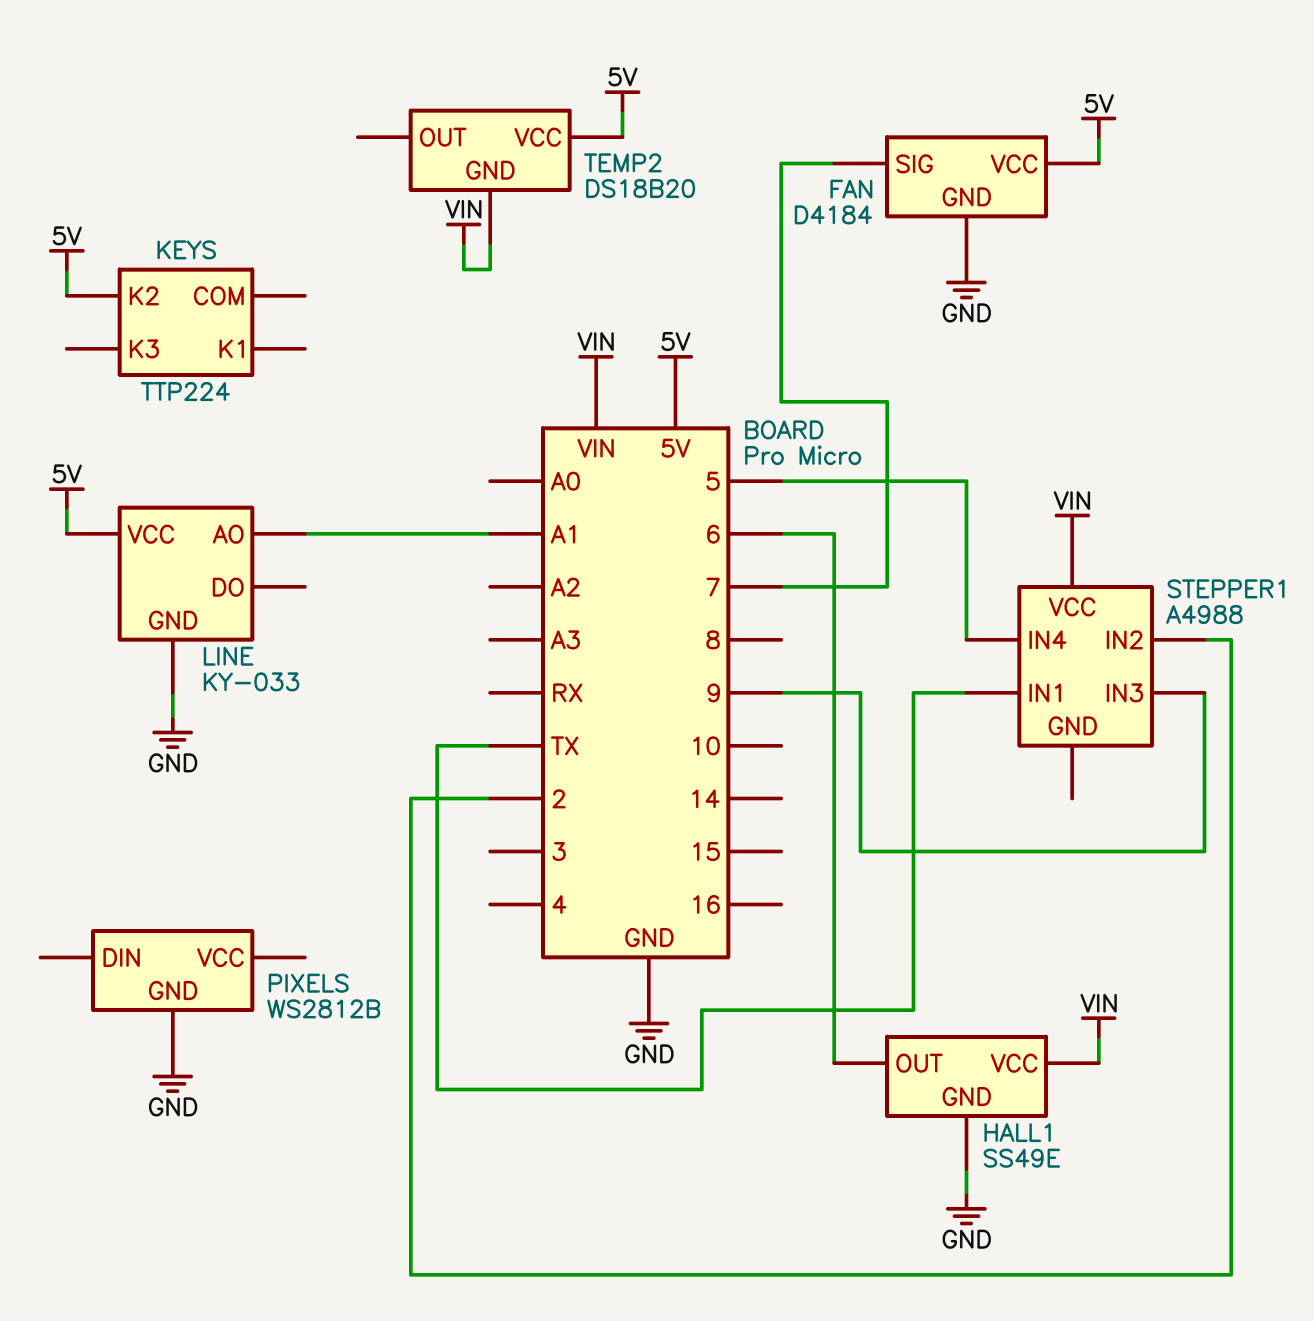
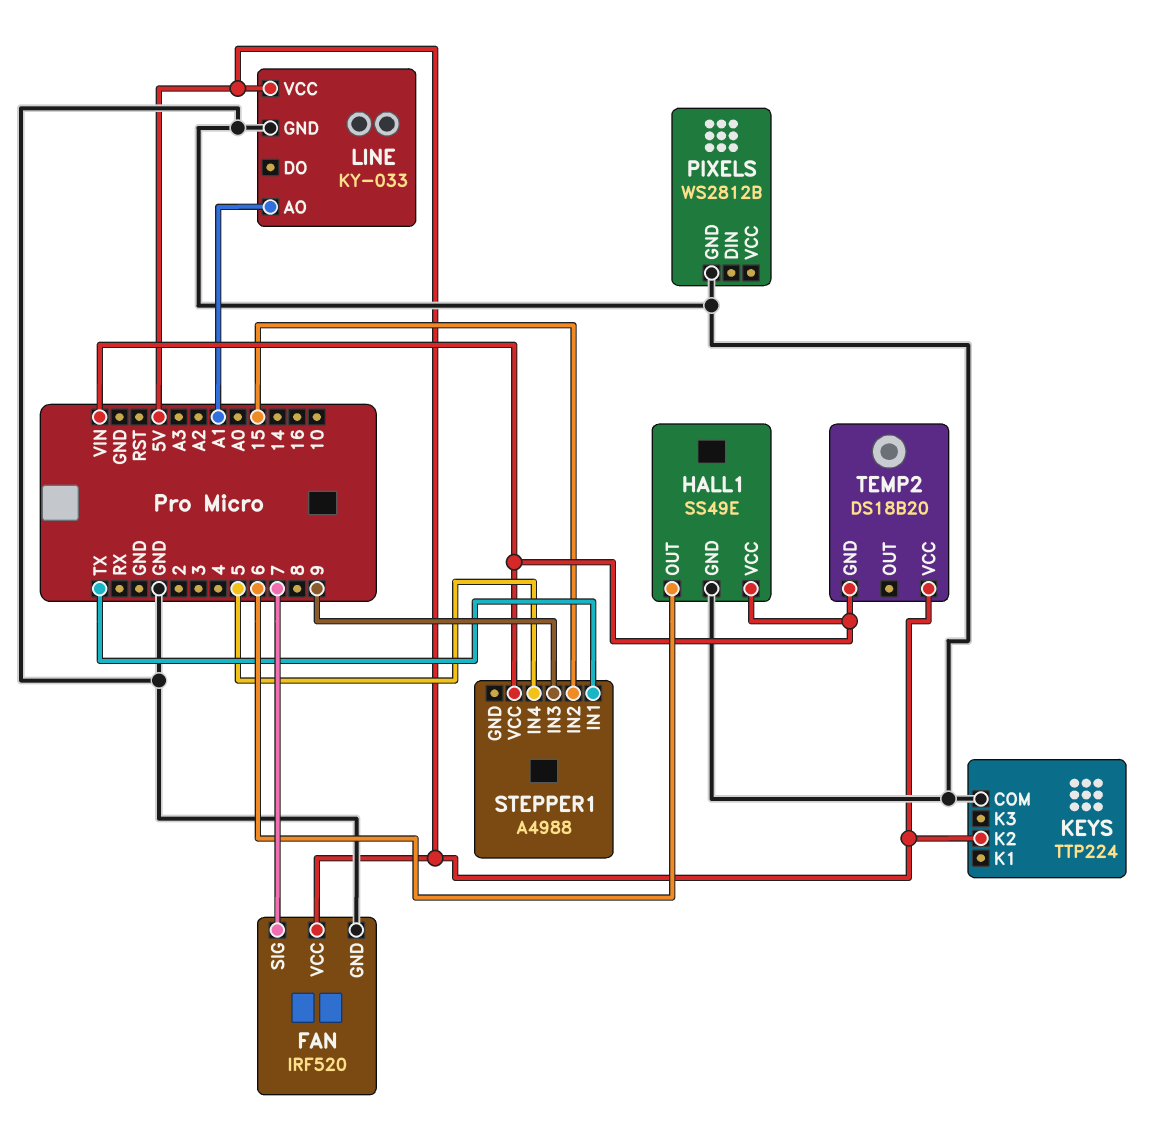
FAN: D4184 -> IRF520
KEYS pin COM: none -> GND
STEPPER1 pin IN2: 2 -> 15

